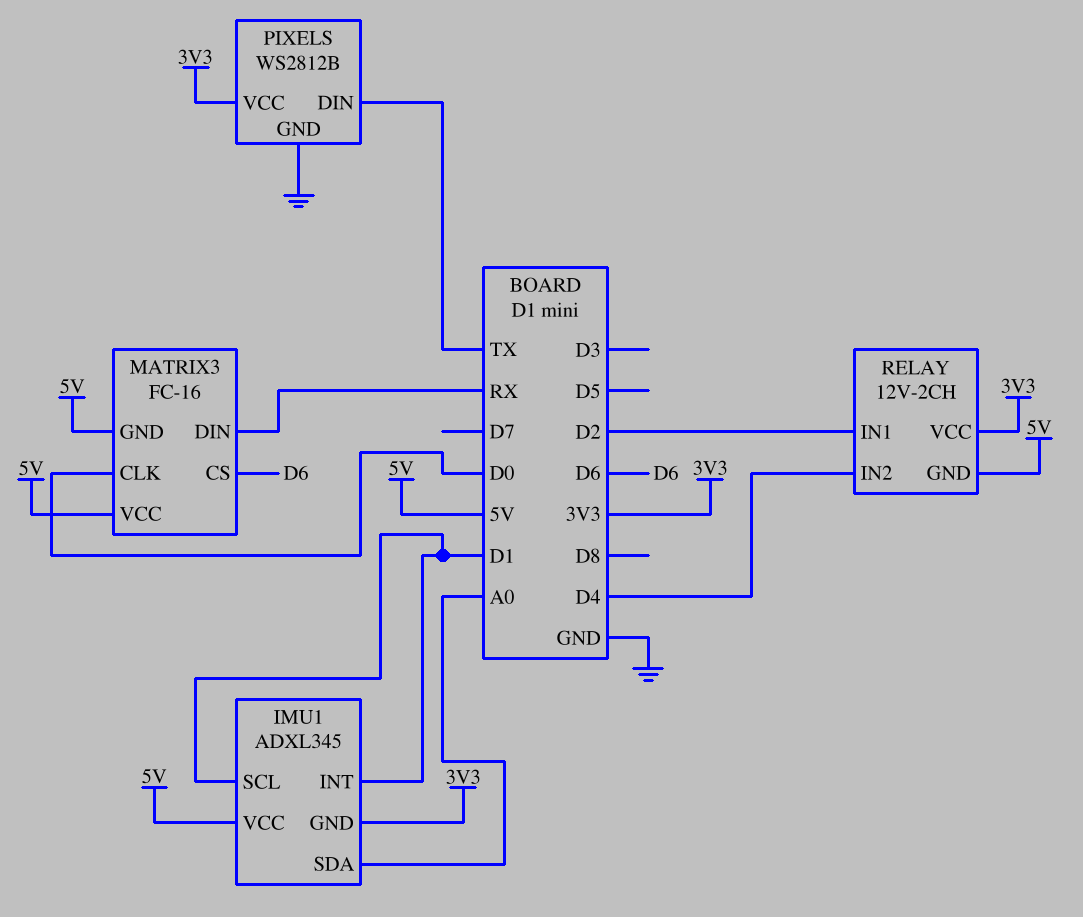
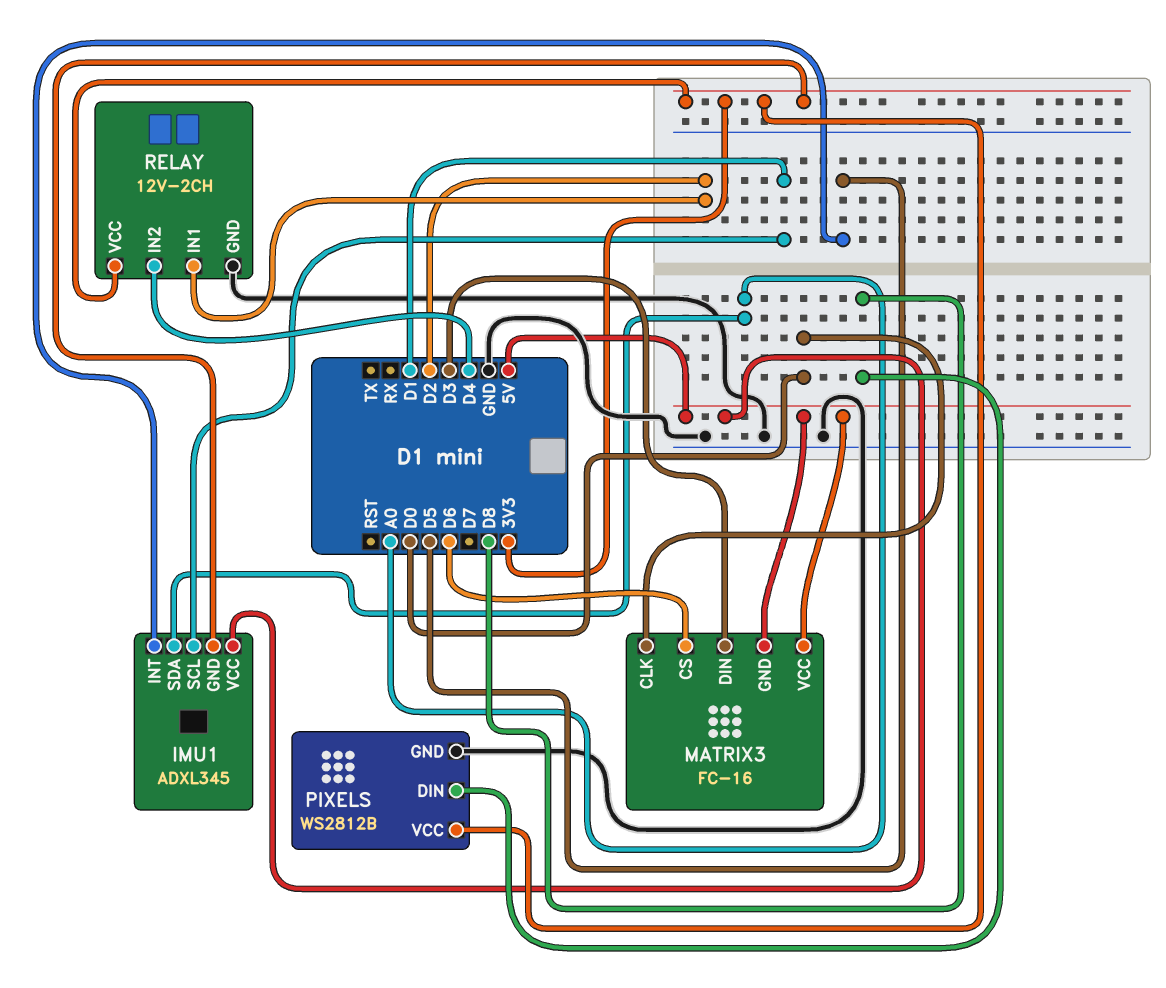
IMU1 pin INT: D1 -> D5
MATRIX3 pin DIN: RX -> D3
PIXELS pin DIN: TX -> D8
RELAY pin GND: 5V -> GND

